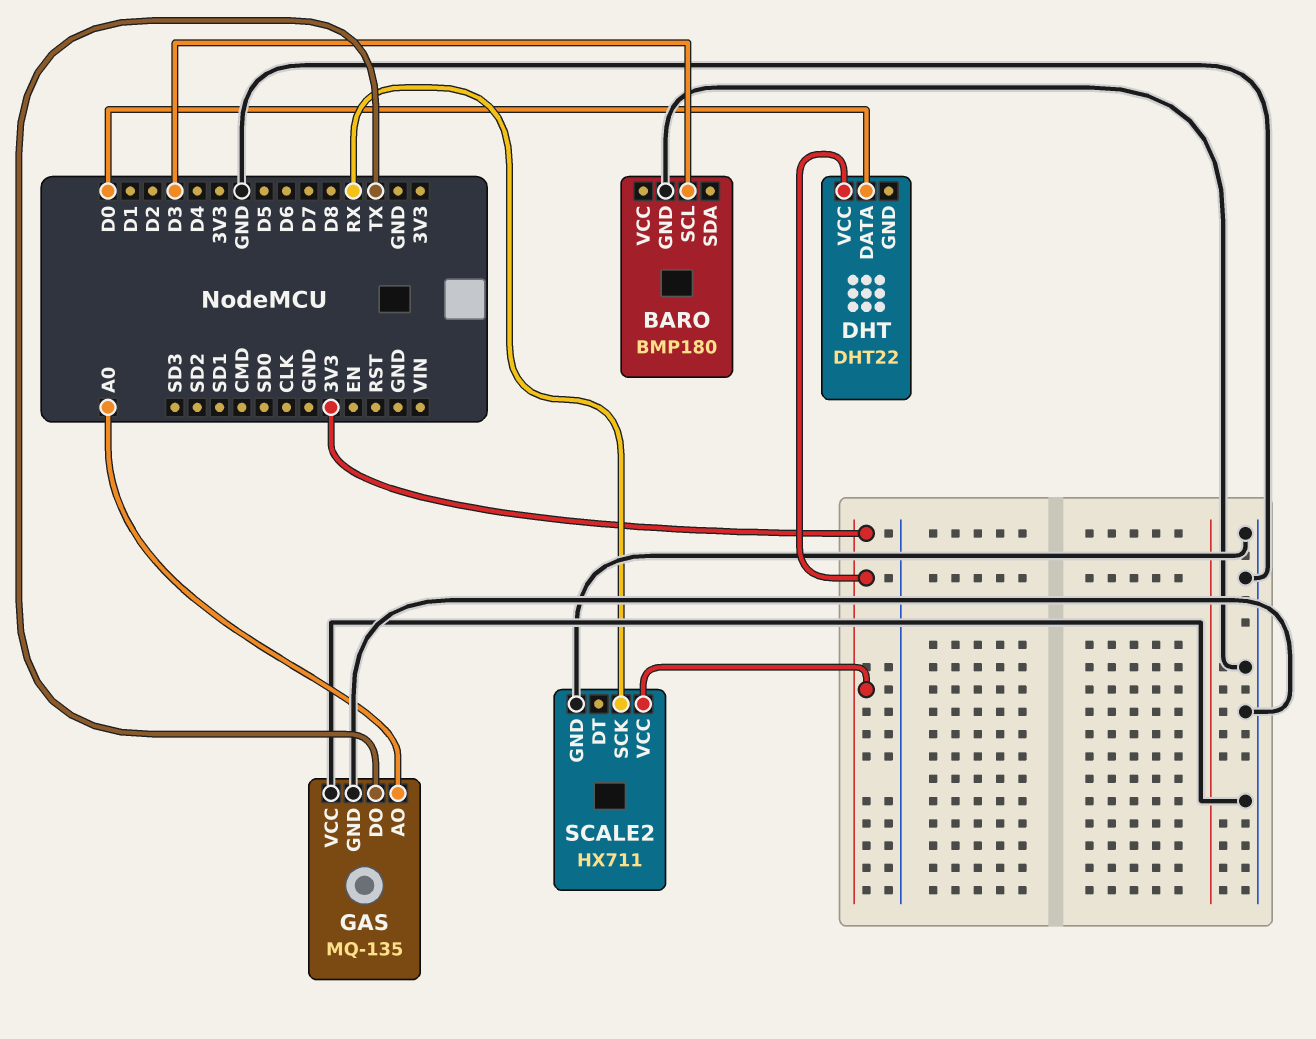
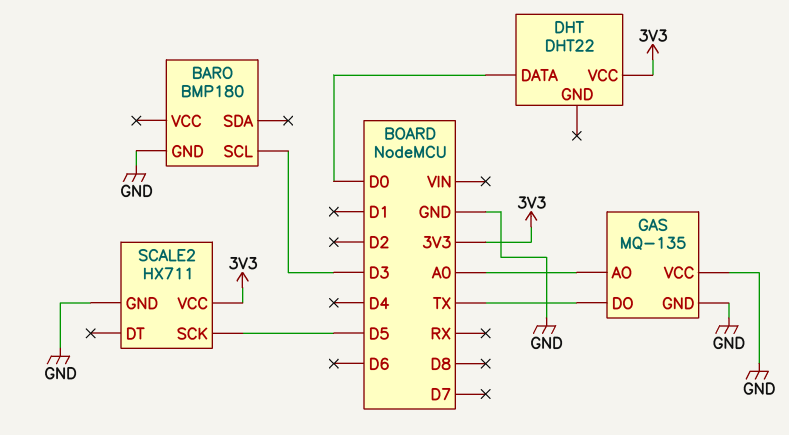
SCALE2 pin SCK: RX -> D5

